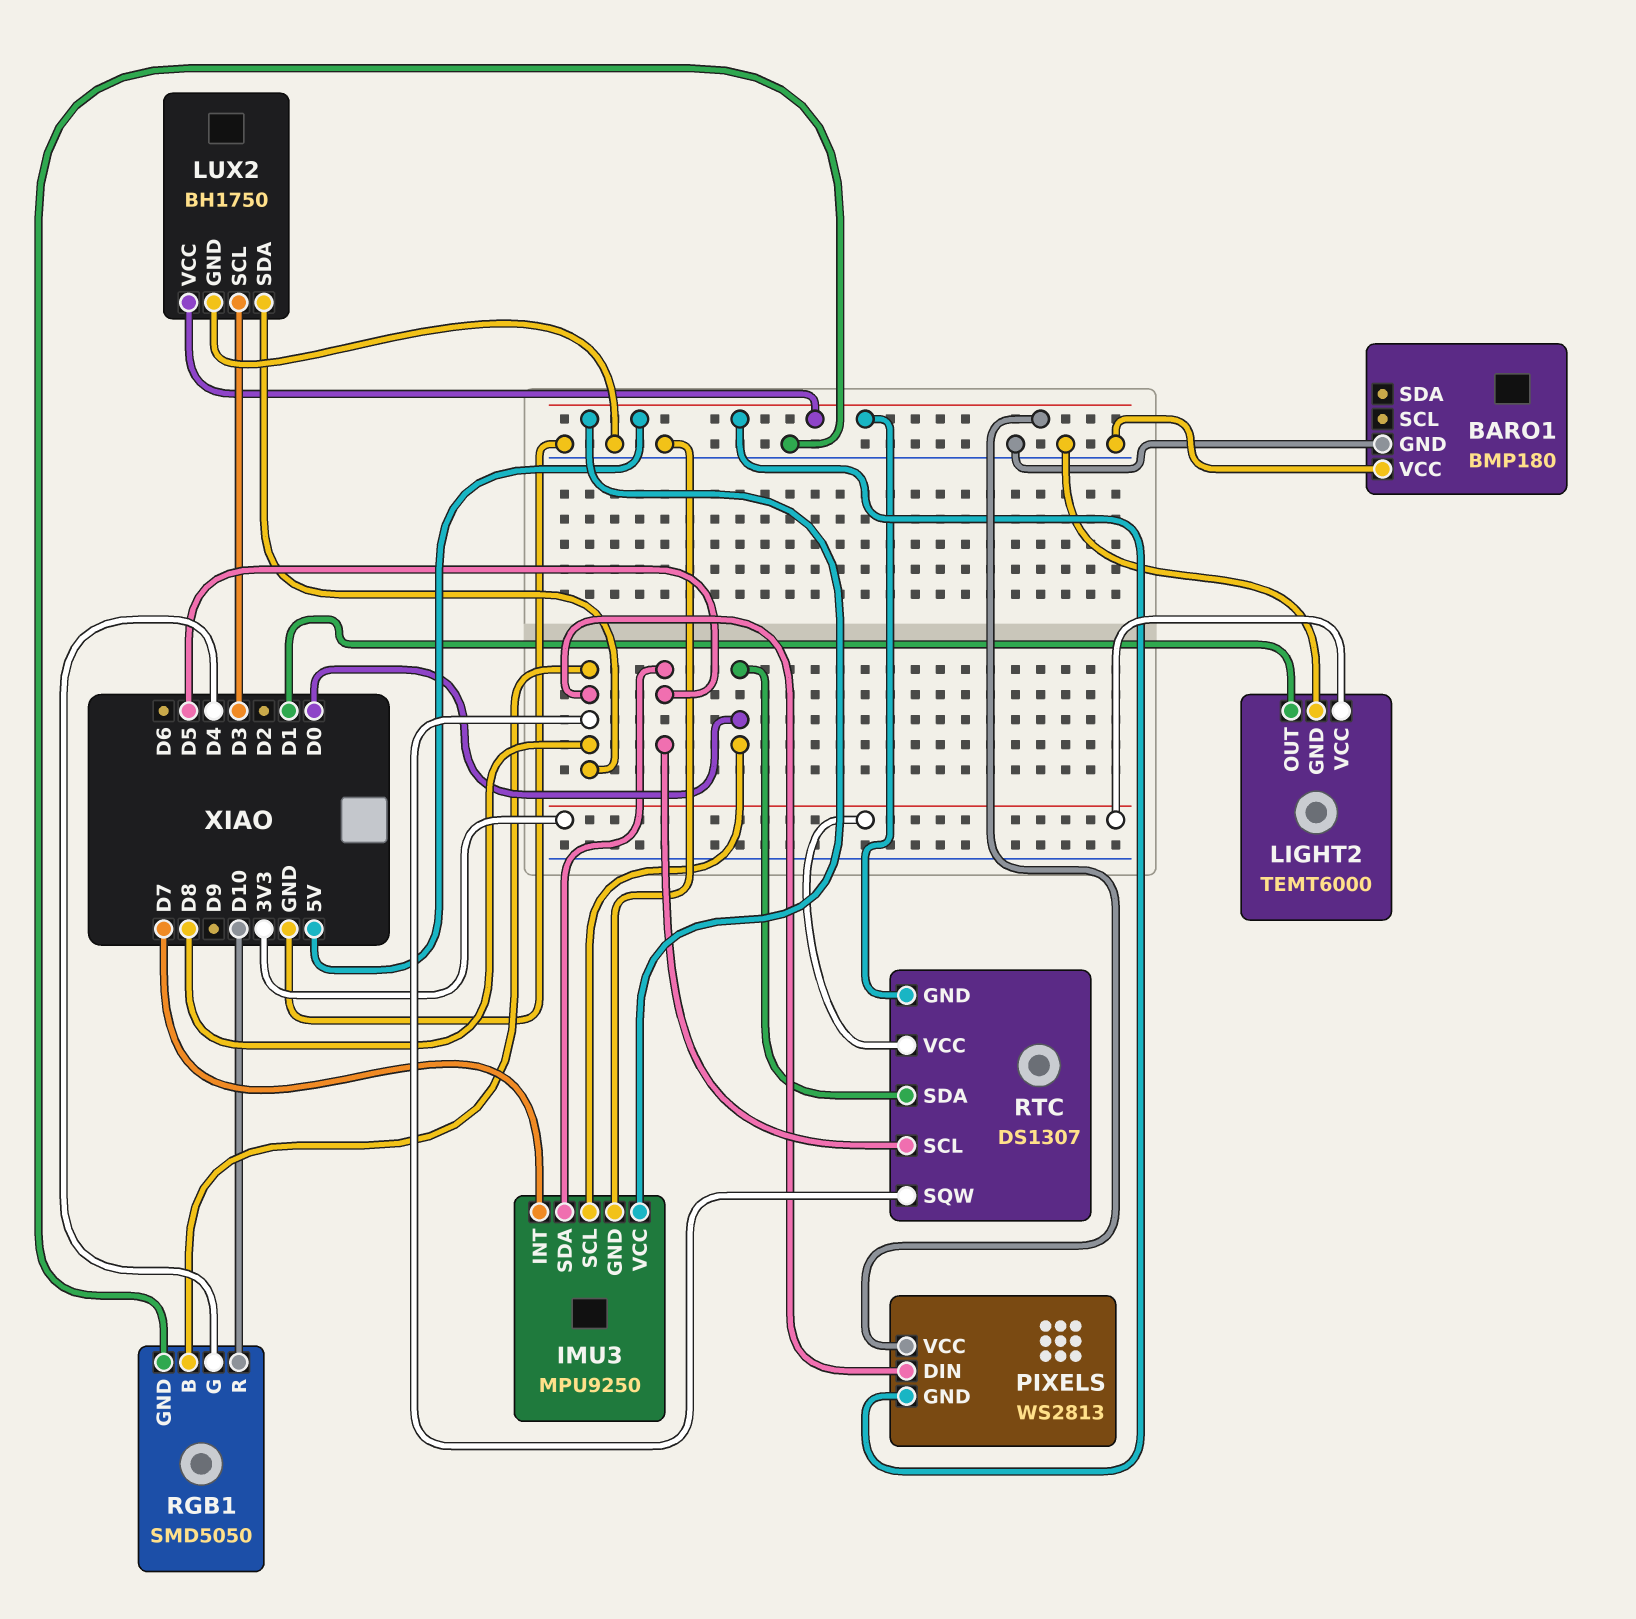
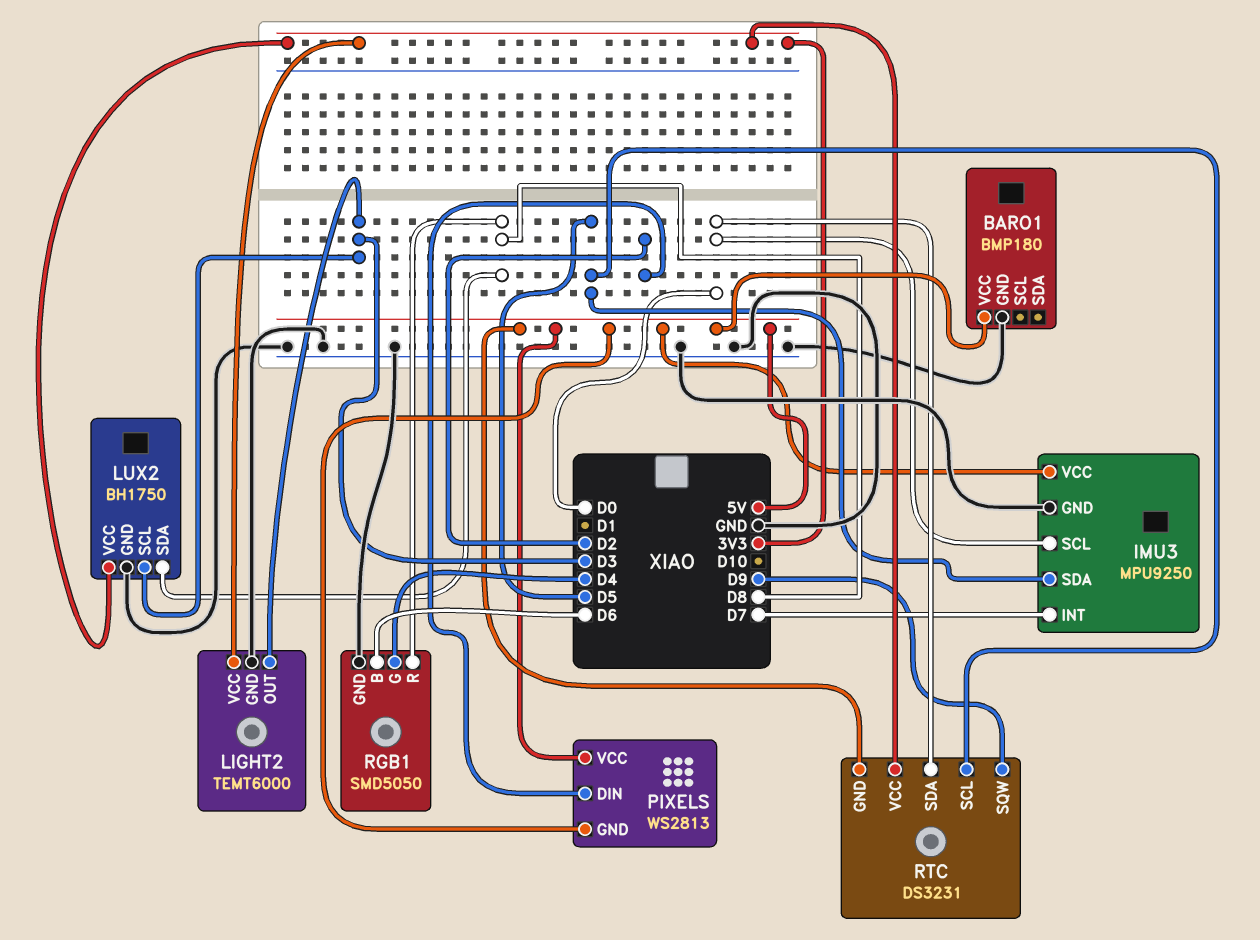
BARO1 pin VCC: GND -> 5V
LIGHT2 pin OUT: D1 -> D3
LUX2 pin VCC: 5V -> 3V3
PIXELS pin DIN: D8 -> D2
RGB1 pin B: D8 -> D6
RGB1 pin R: D10 -> D8
RTC: DS1307 -> DS3231
RTC pin SQW: D8 -> D9

